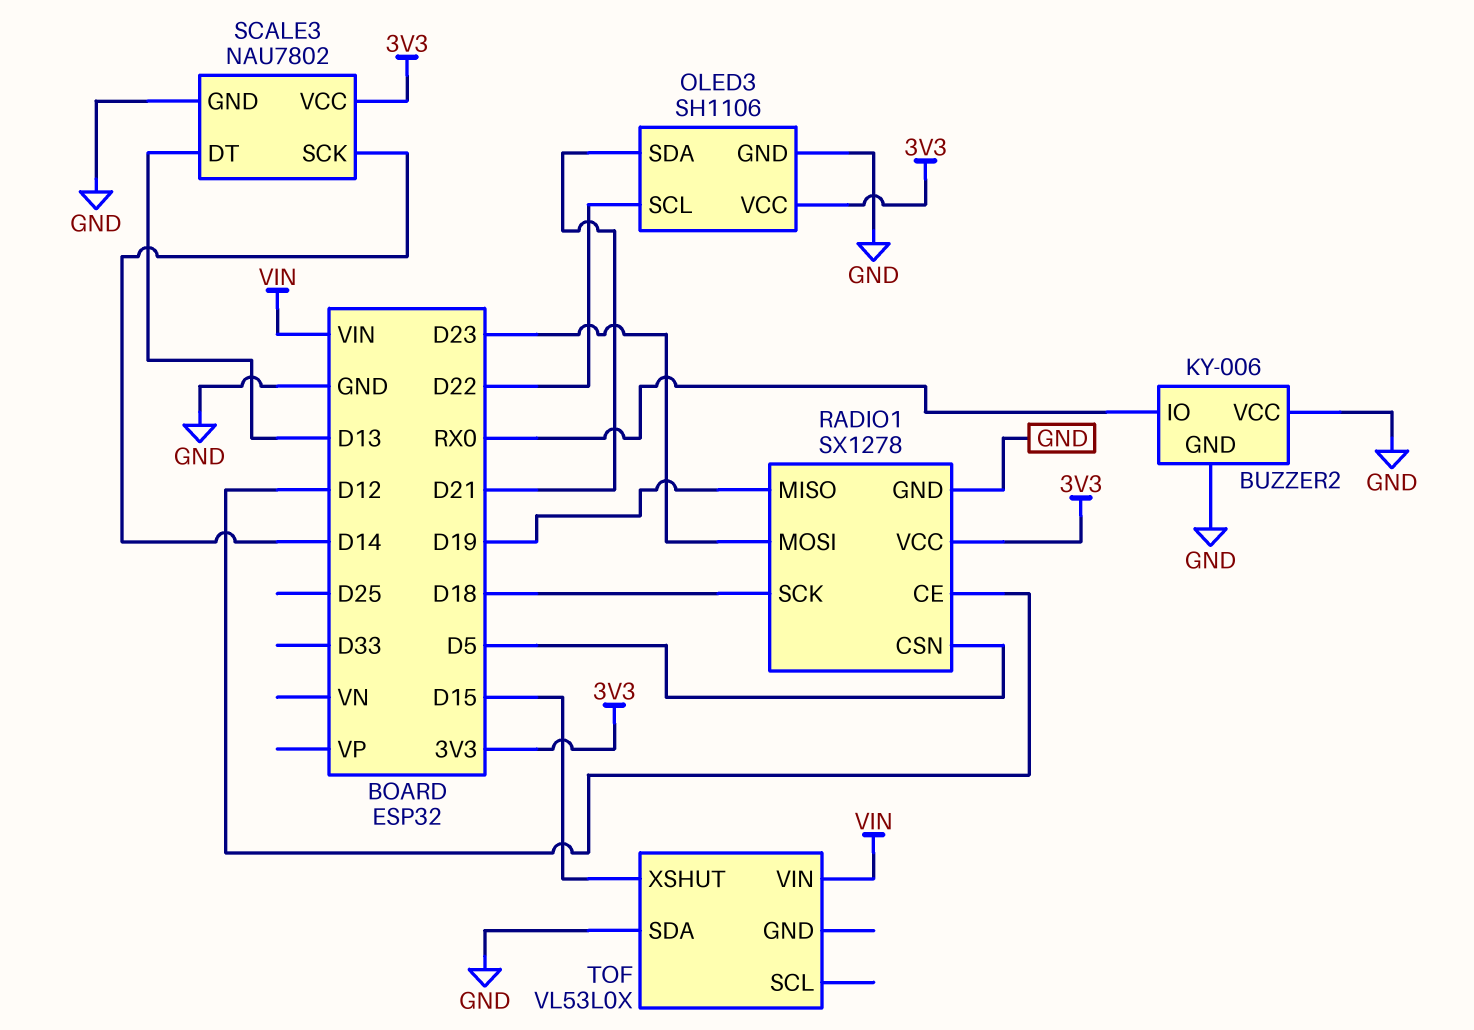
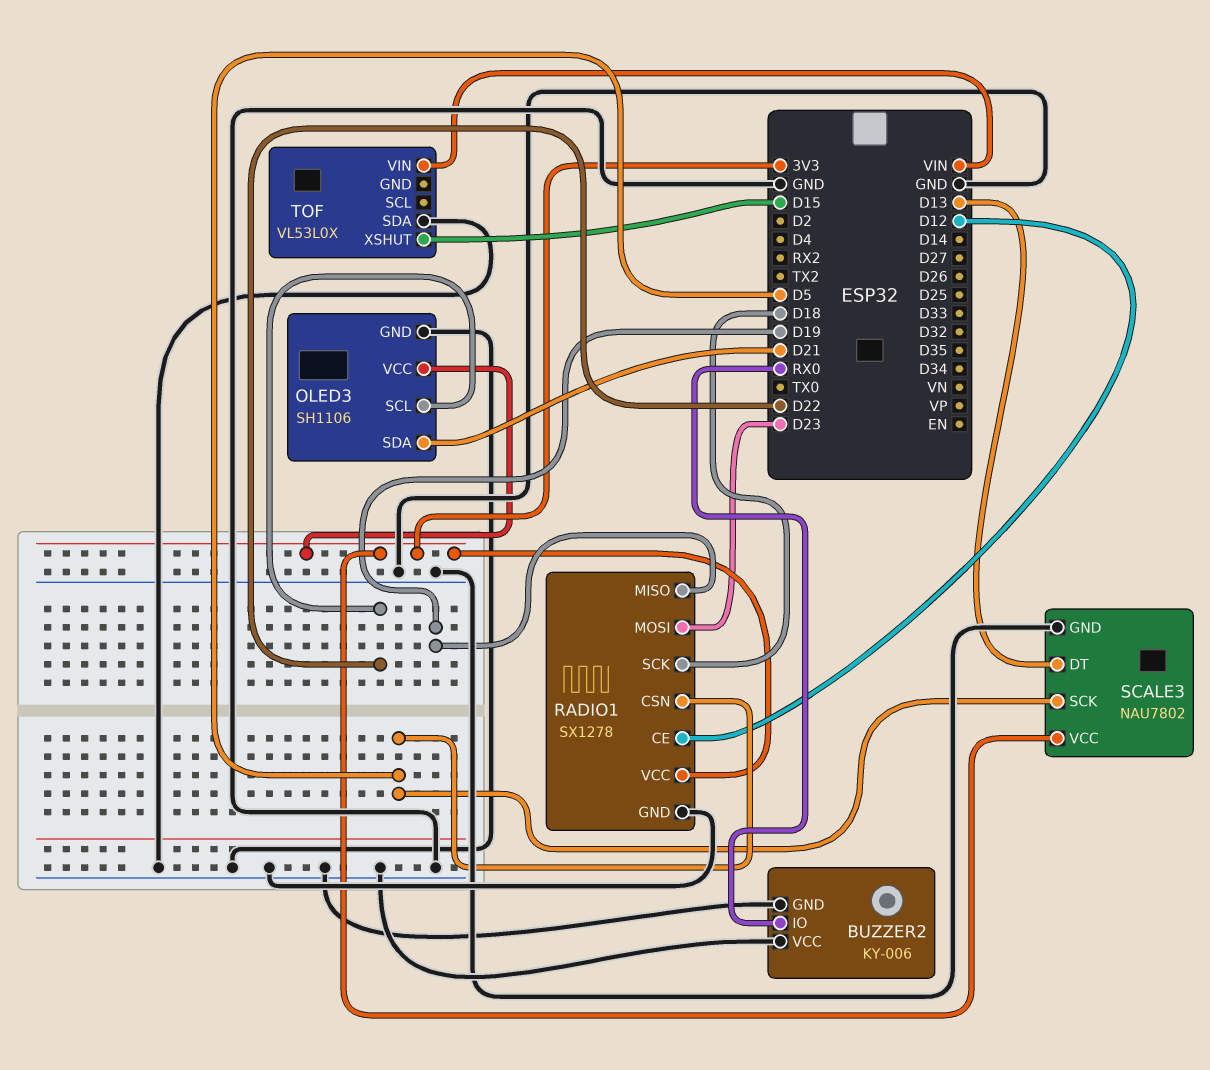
SCALE3 pin SCK: D14 -> D5

